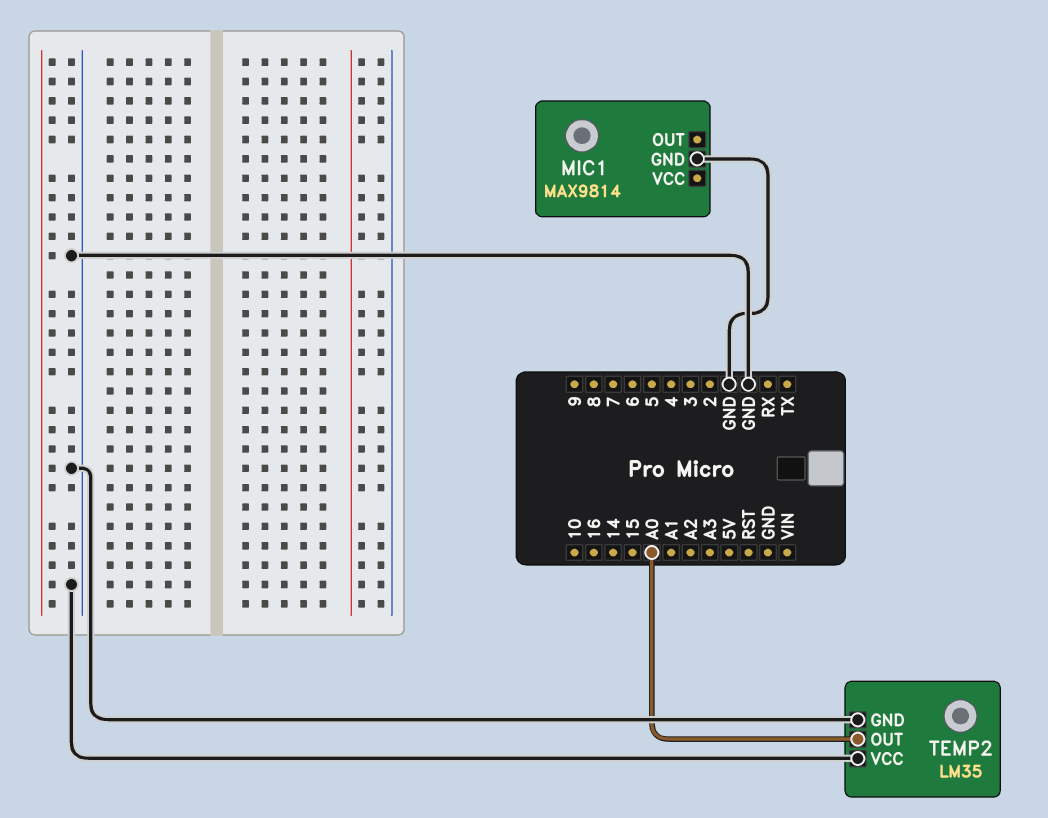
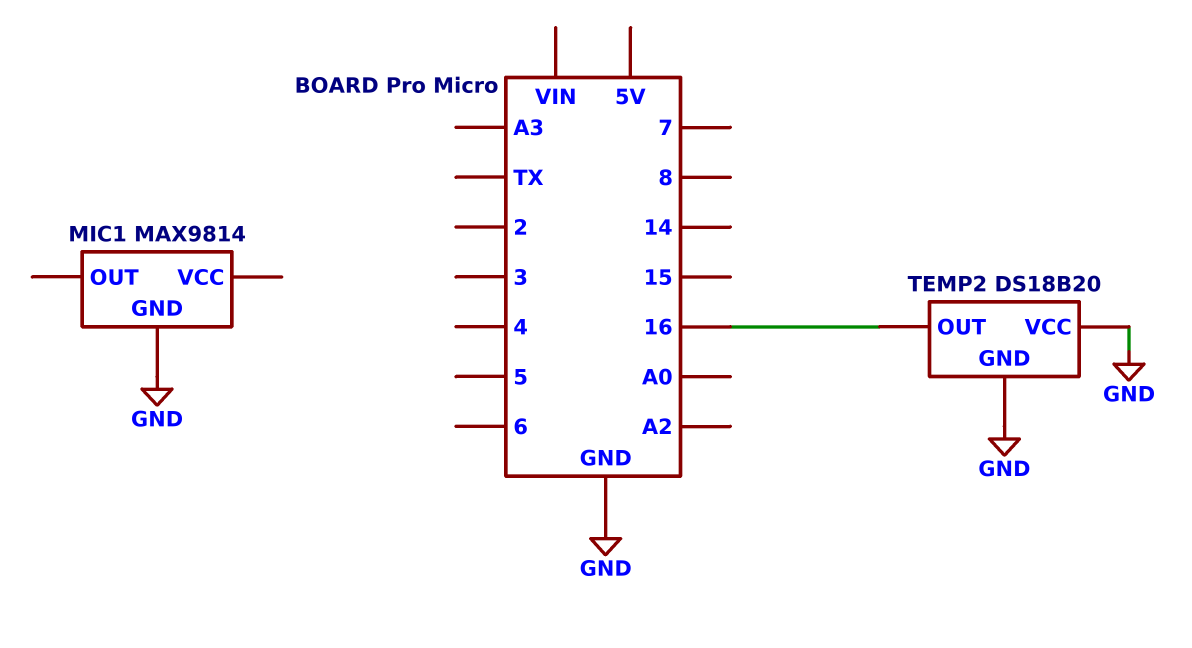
TEMP2: LM35 -> DS18B20
TEMP2 pin OUT: A0 -> 16

